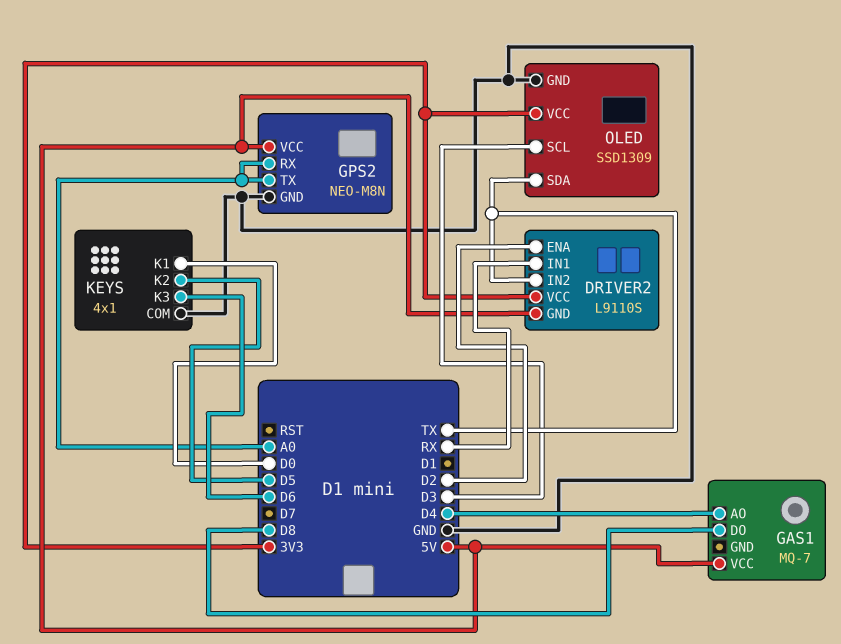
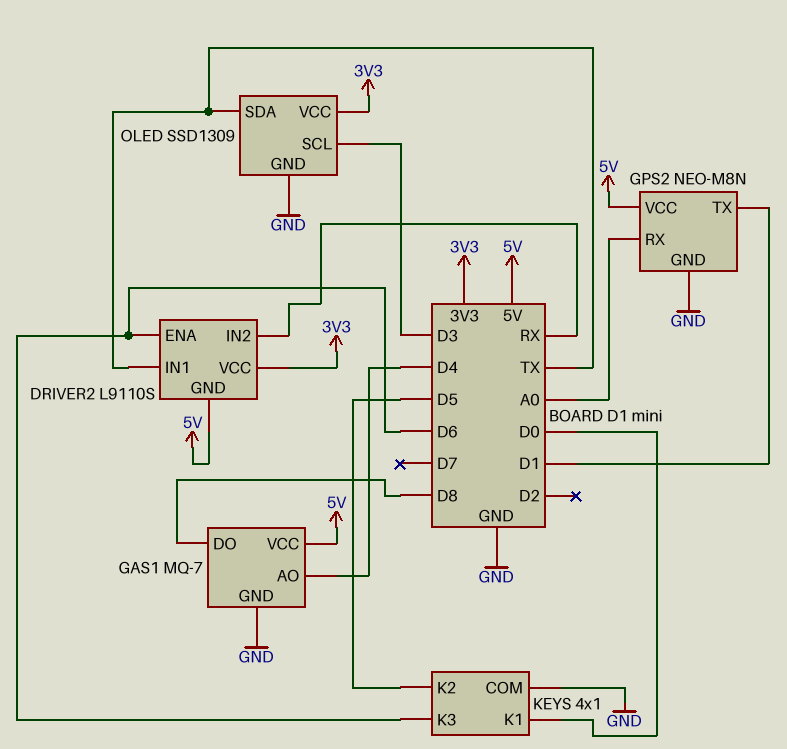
DRIVER2 pin ENA: D2 -> D6
DRIVER2 pin IN1: RX -> TX
DRIVER2 pin IN2: TX -> RX
GAS1 pin GND: none -> GND
GPS2 pin TX: A0 -> D1

